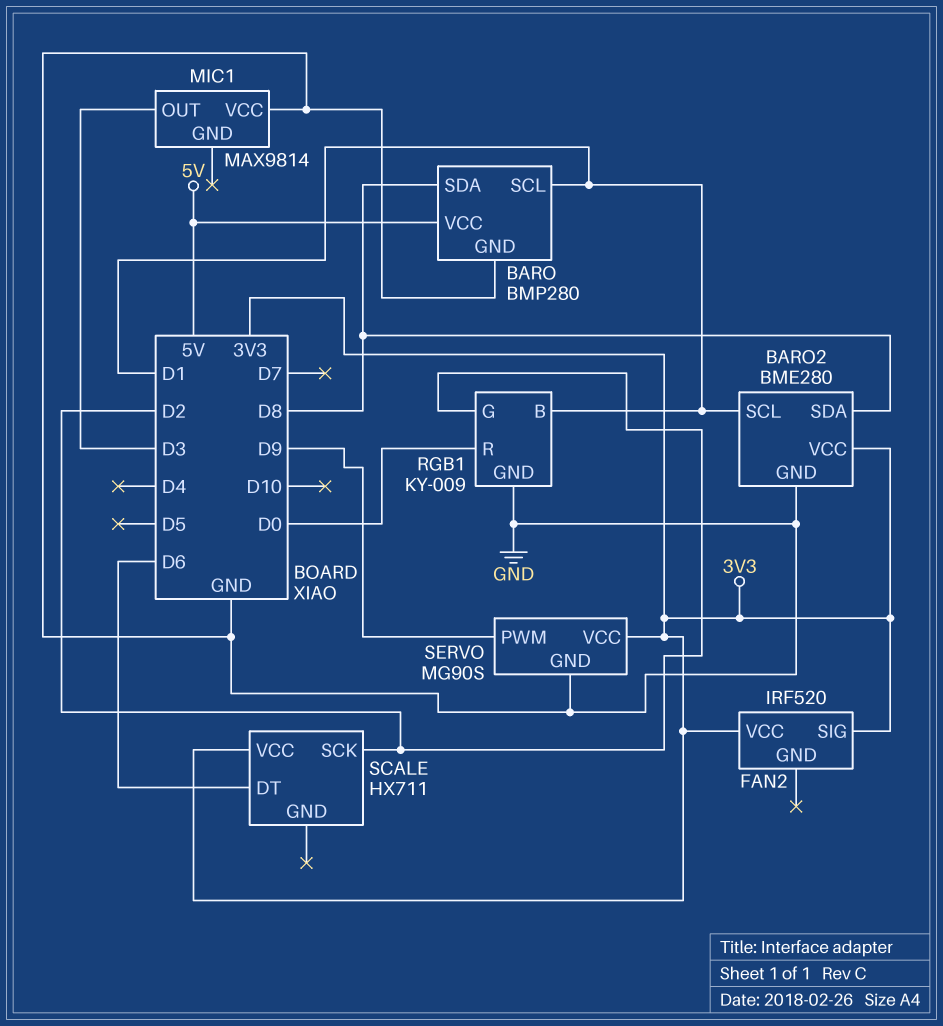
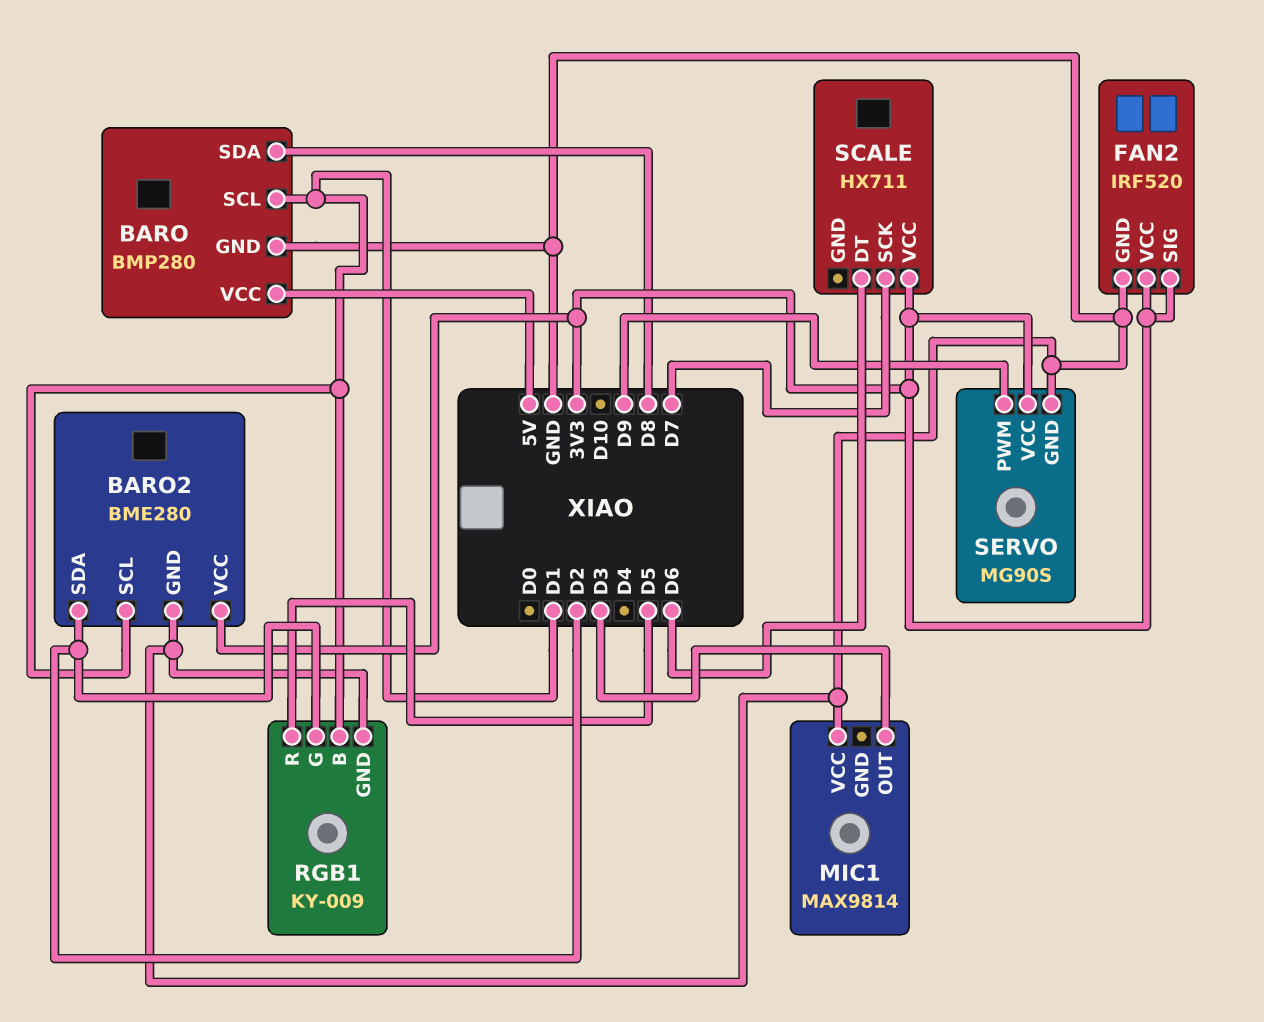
BARO2 pin SDA: D8 -> D2
FAN2 pin GND: none -> GND
RGB1 pin R: D0 -> D5
SCALE pin SCK: D2 -> D7

